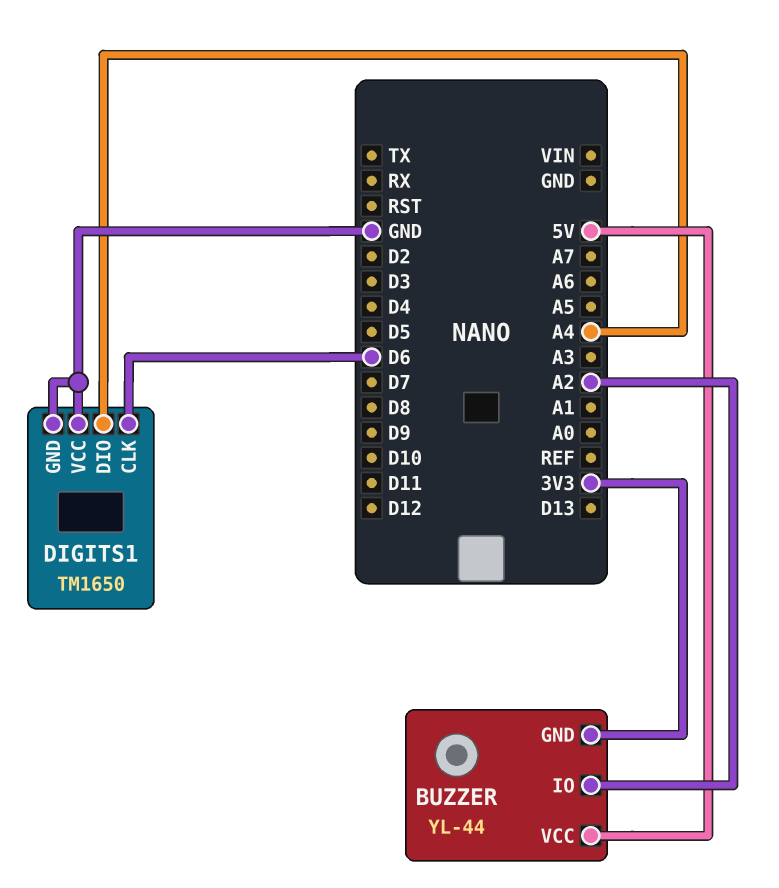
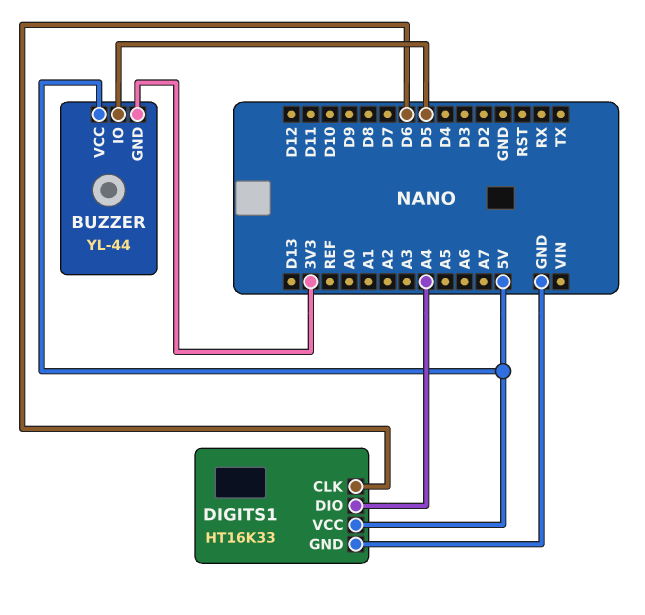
BUZZER pin IO: A2 -> D5
DIGITS1: TM1650 -> HT16K33
DIGITS1 pin VCC: GND -> 5V

